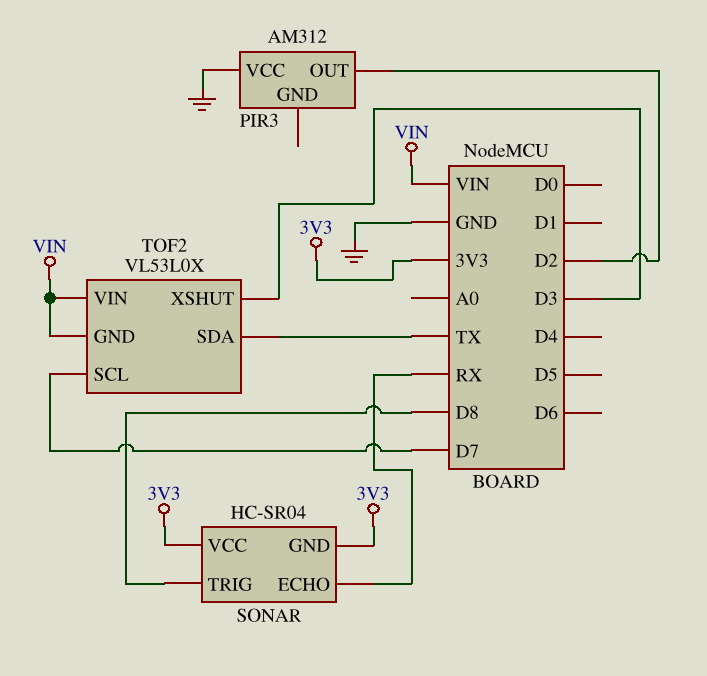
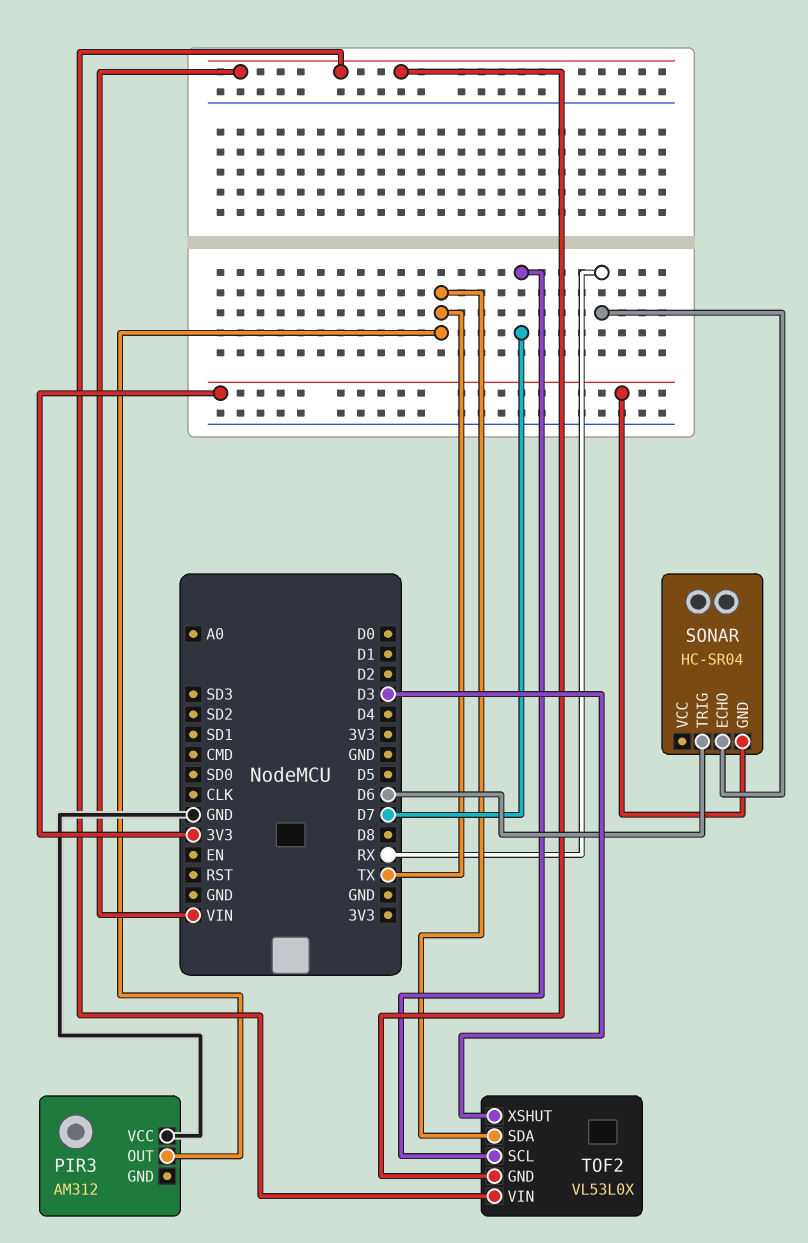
PIR3 pin OUT: D2 -> TX
SONAR pin TRIG: D8 -> D6
SONAR pin VCC: 3V3 -> none

